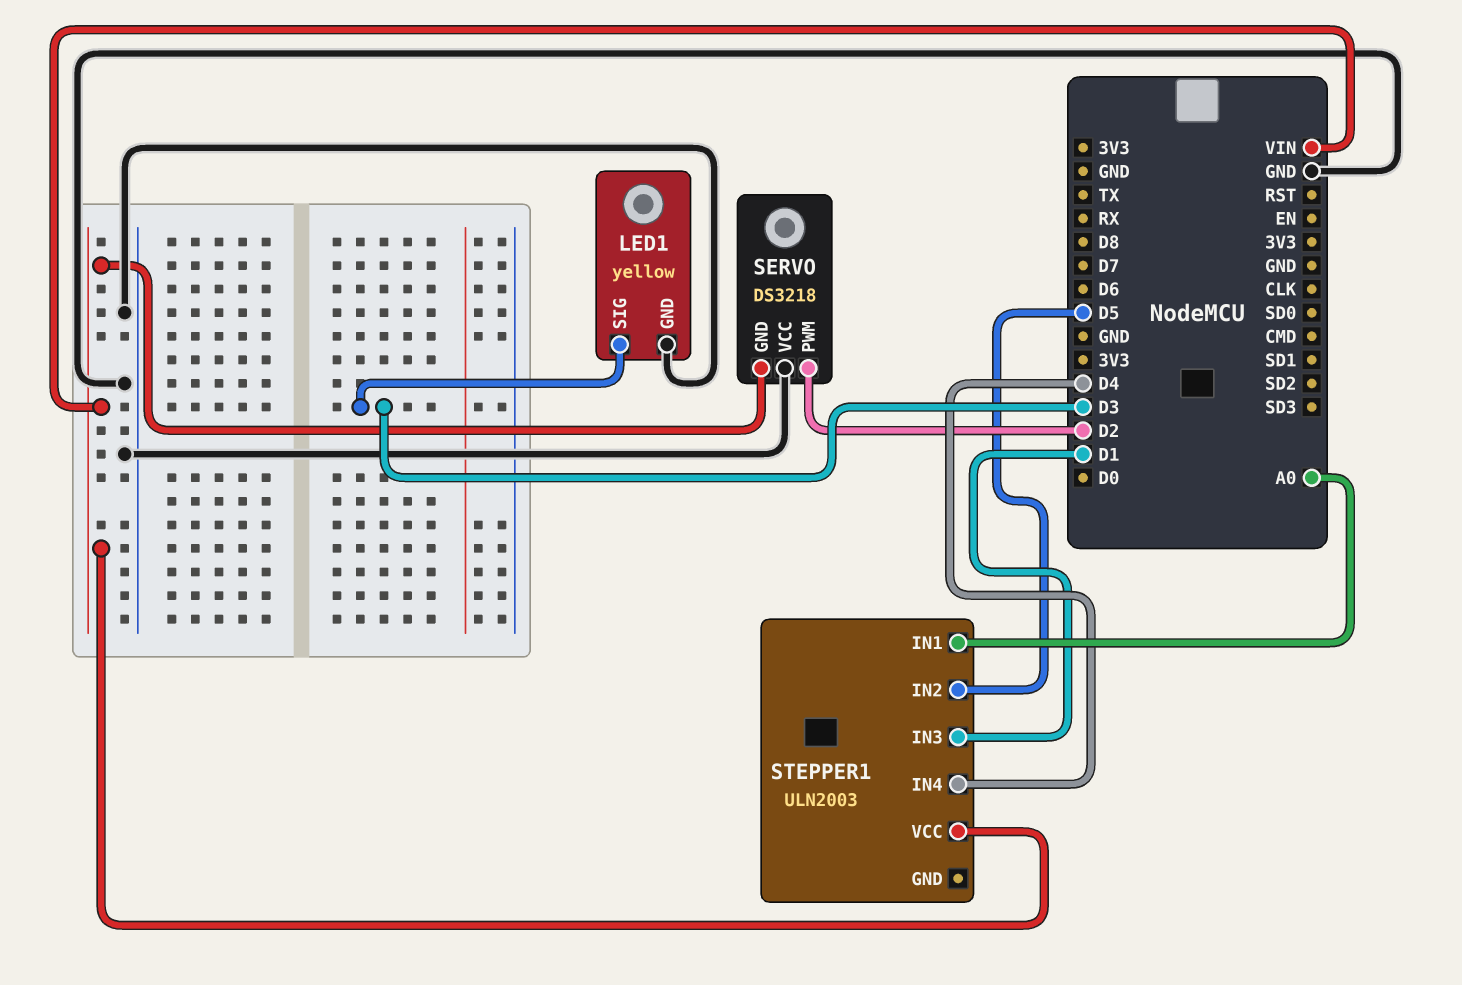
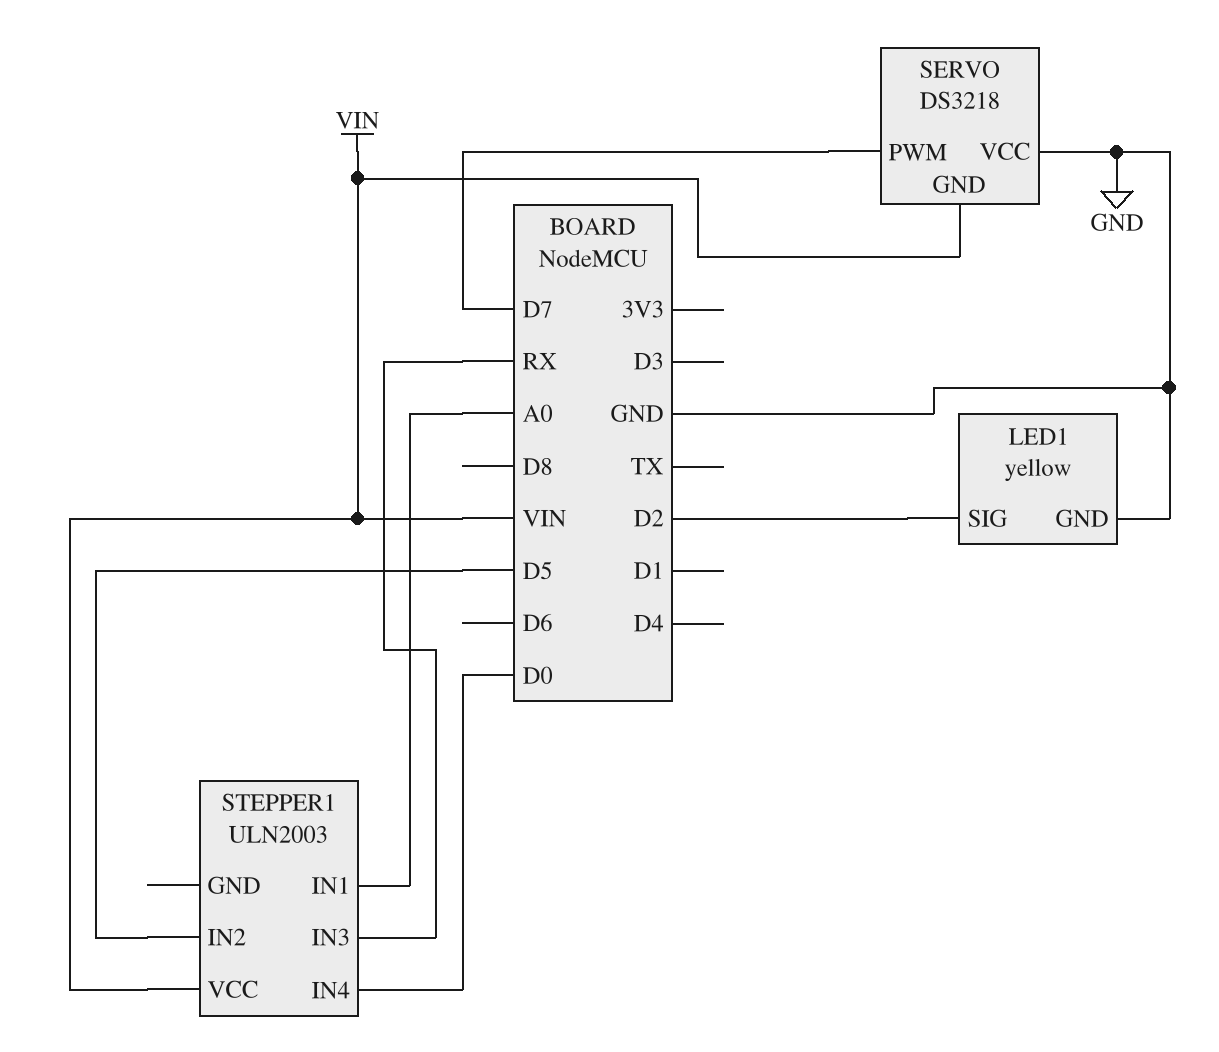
LED1 pin SIG: D3 -> D2
SERVO pin PWM: D2 -> D7
STEPPER1 pin IN3: D1 -> RX
STEPPER1 pin IN4: D4 -> D0

